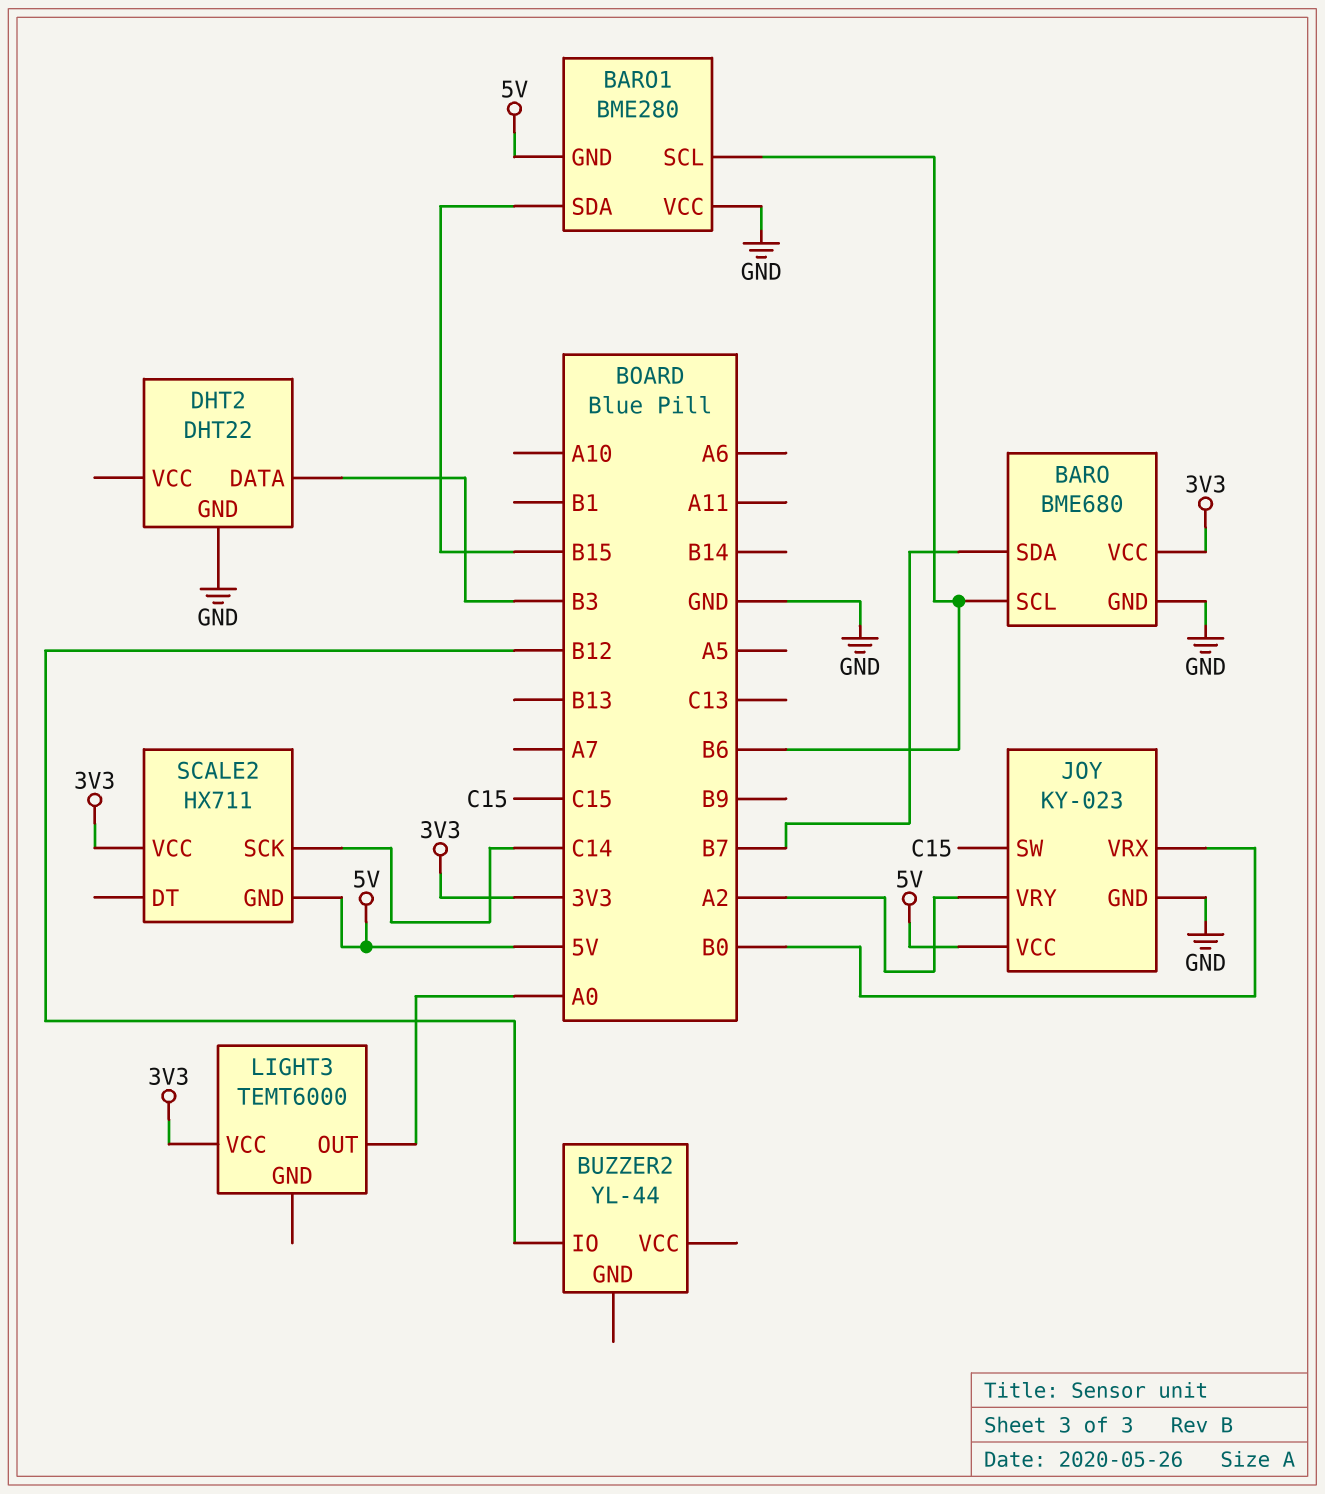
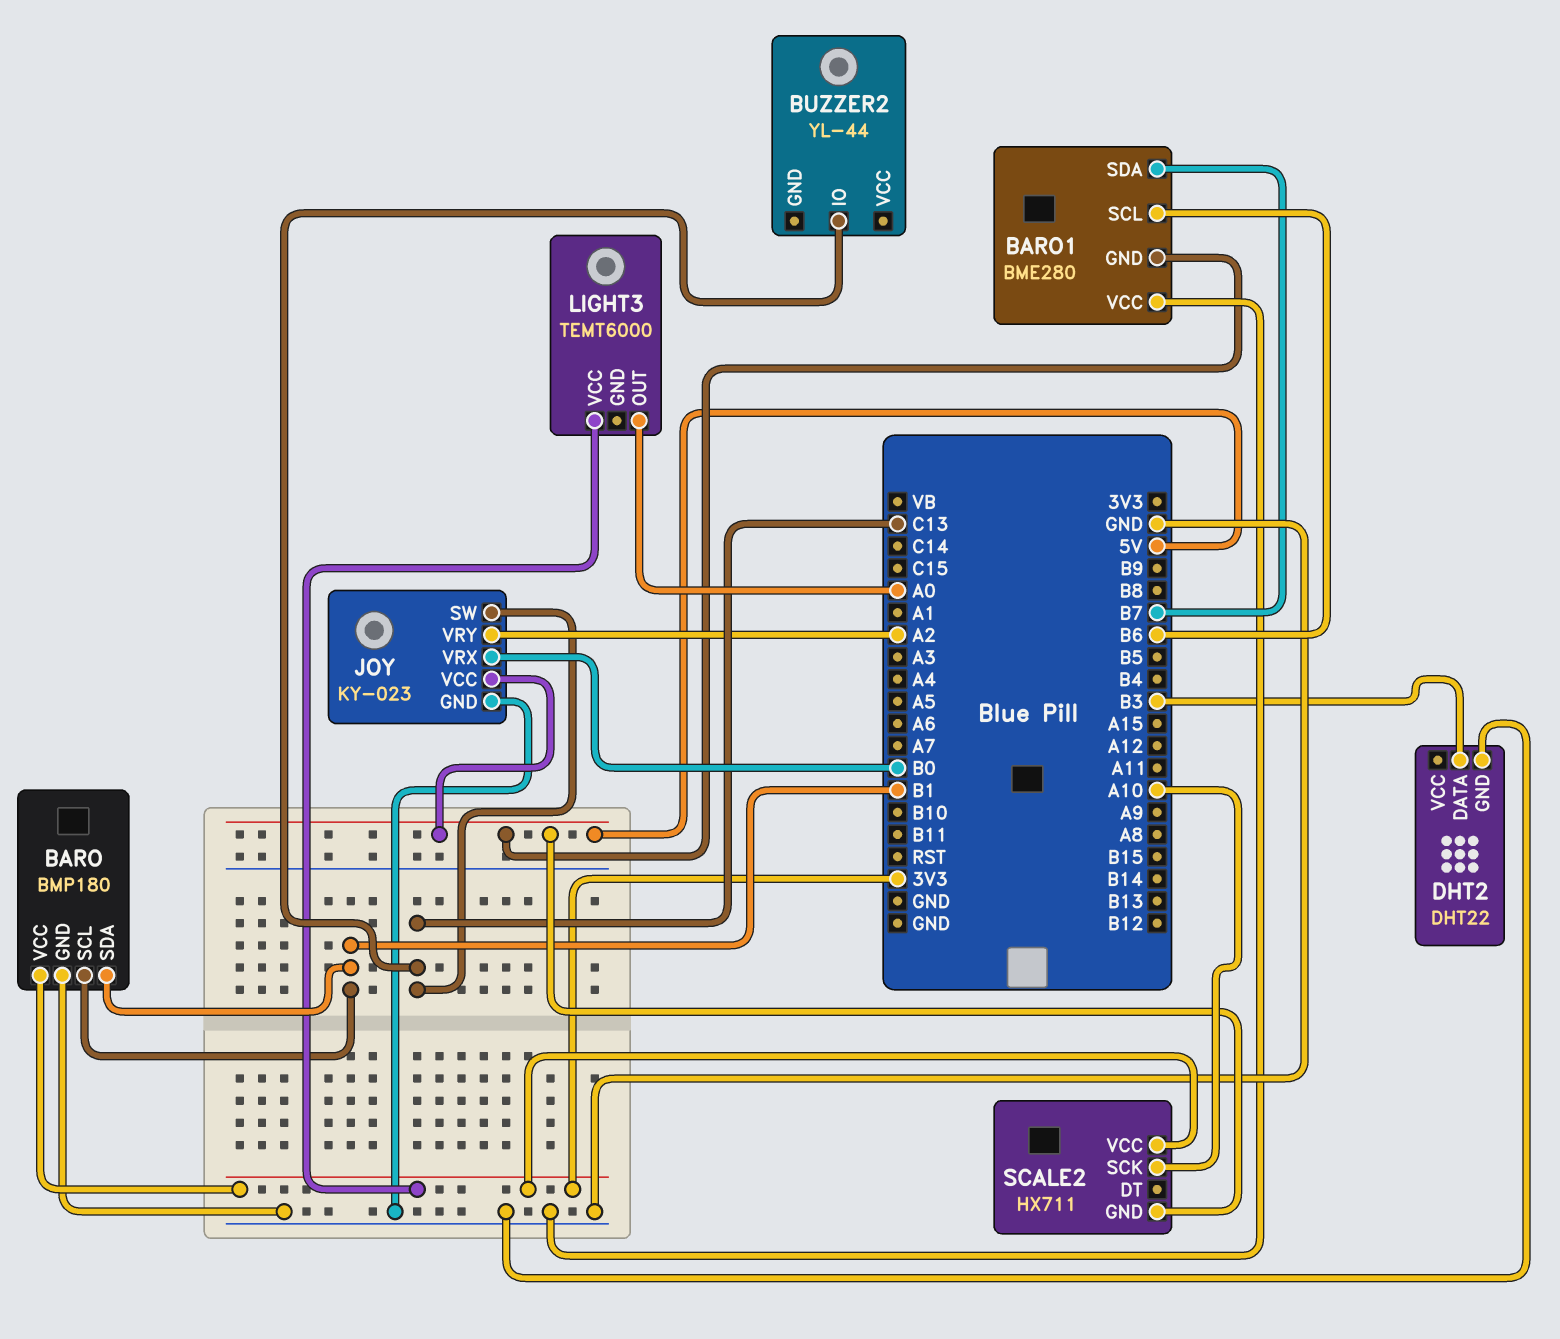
BARO: BME680 -> BMP180
BARO pin SCL: B6 -> B1
BARO pin SDA: B7 -> B1
BARO1 pin SDA: B15 -> B7
BUZZER2 pin IO: B12 -> C13
JOY pin SW: C15 -> C13
SCALE2 pin SCK: C14 -> A10

